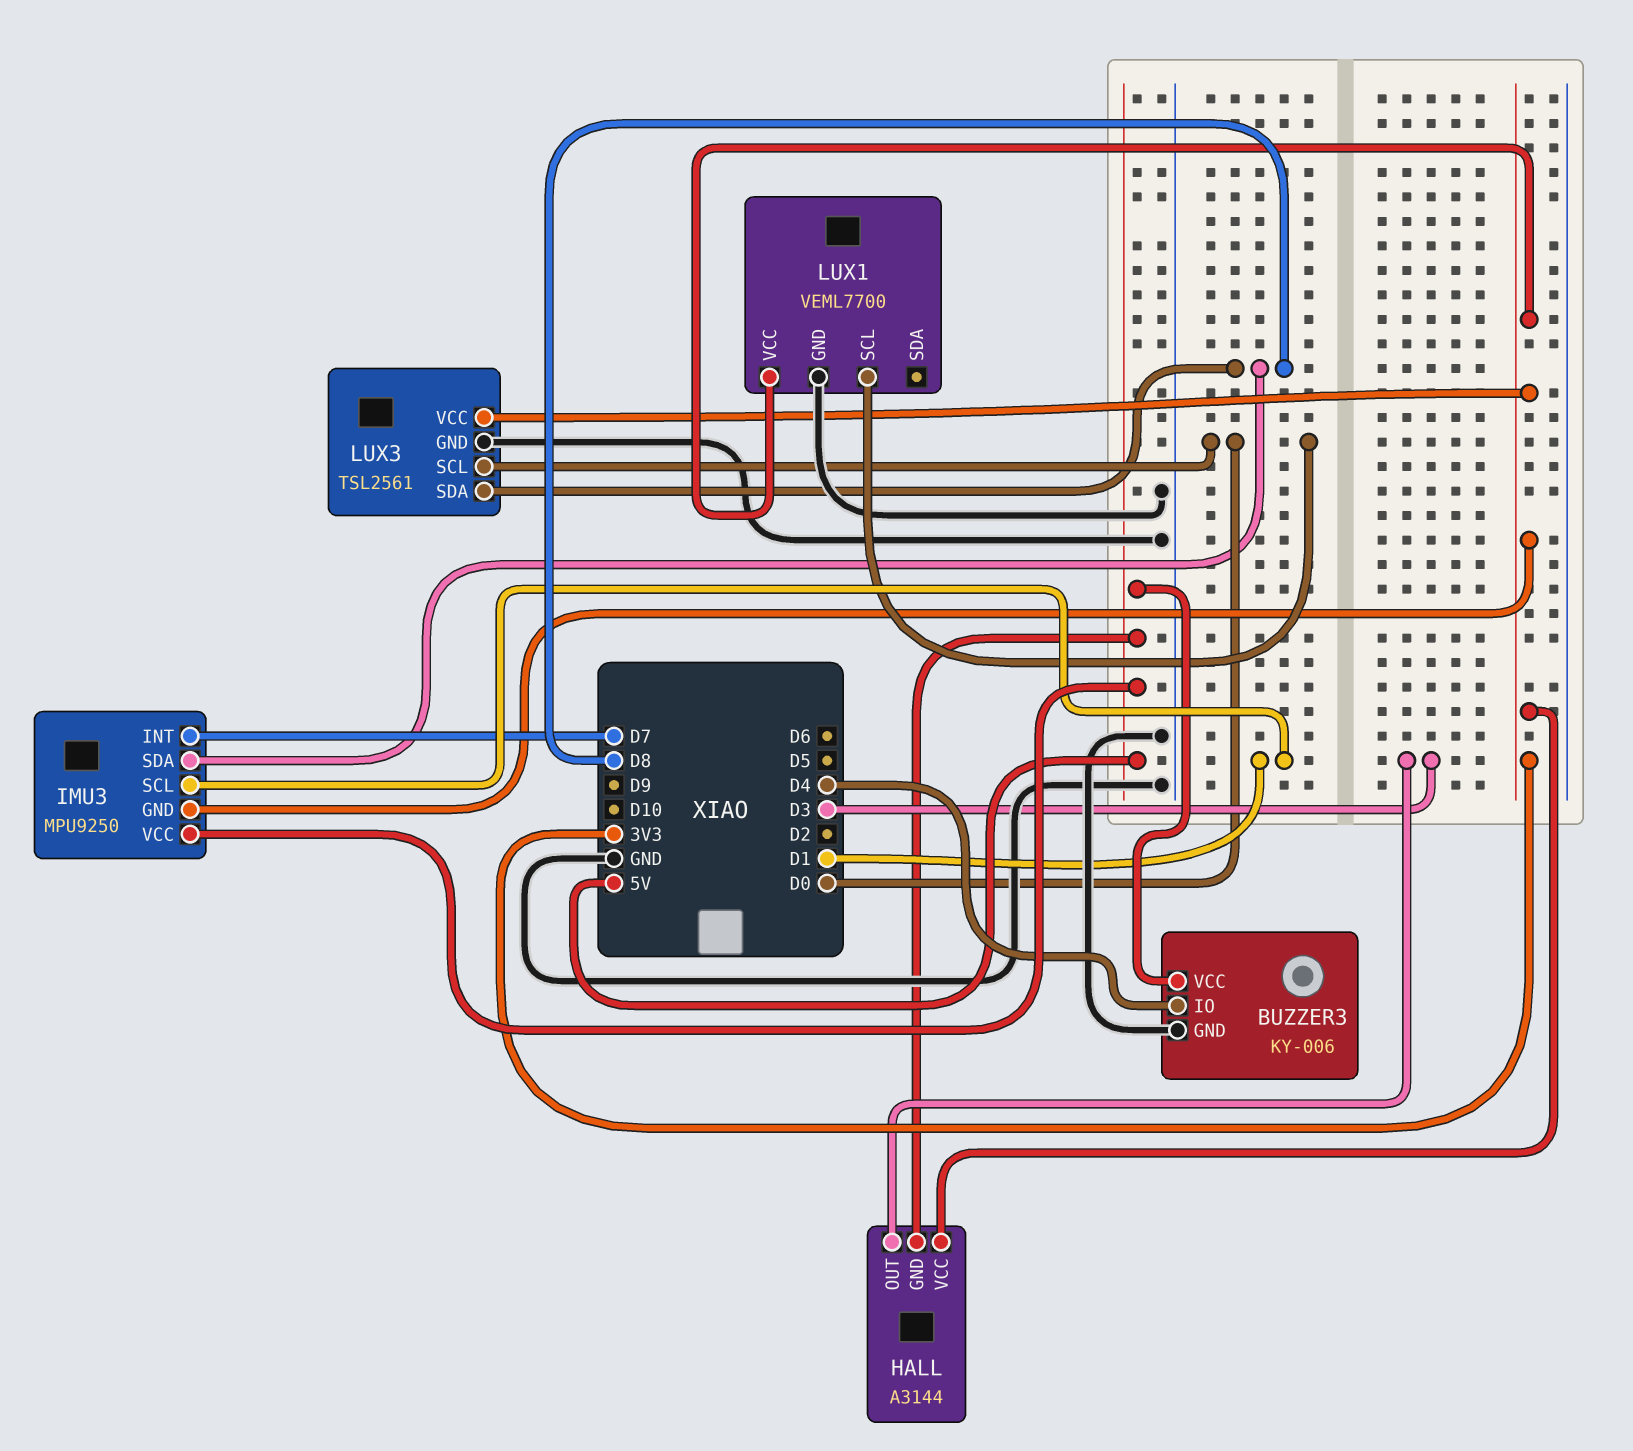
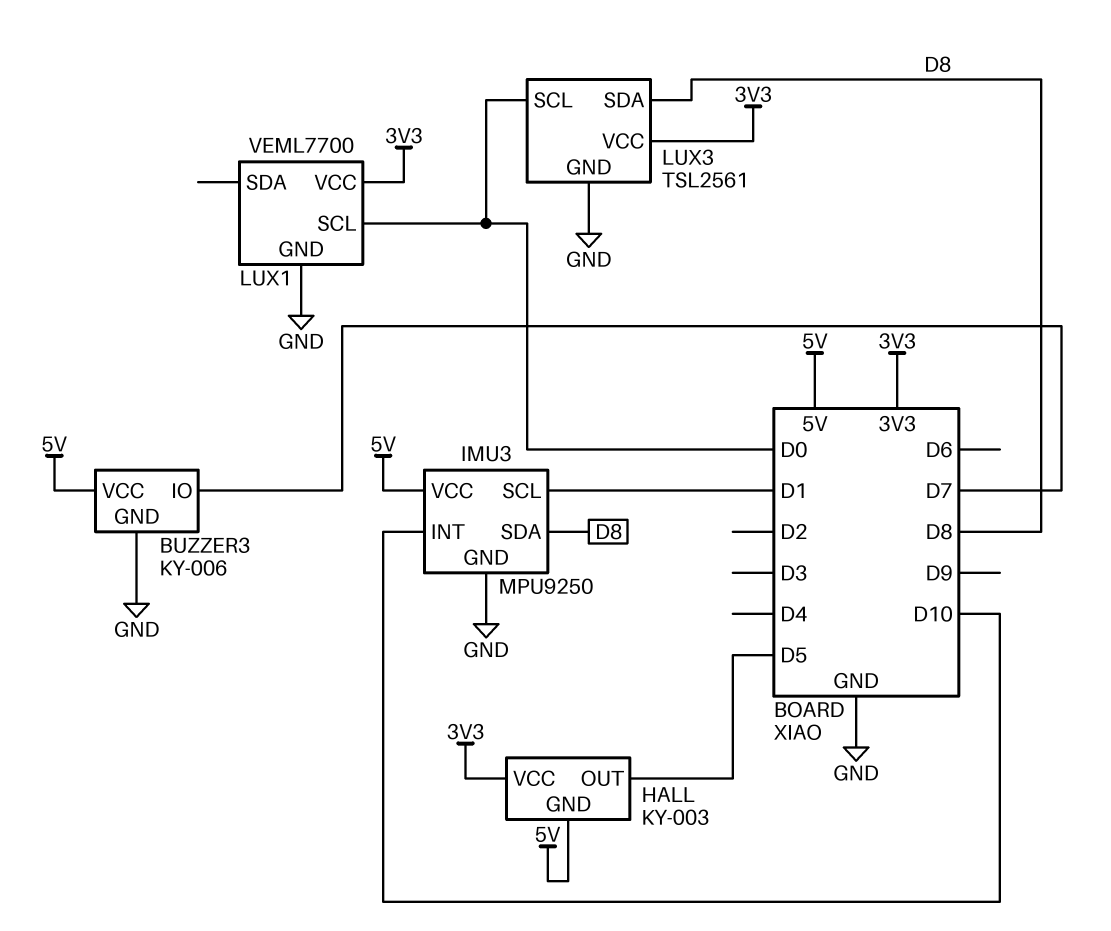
BUZZER3 pin IO: D4 -> D7
HALL: A3144 -> KY-003
HALL pin OUT: D3 -> D5
IMU3 pin GND: 3V3 -> GND
IMU3 pin INT: D7 -> D10

